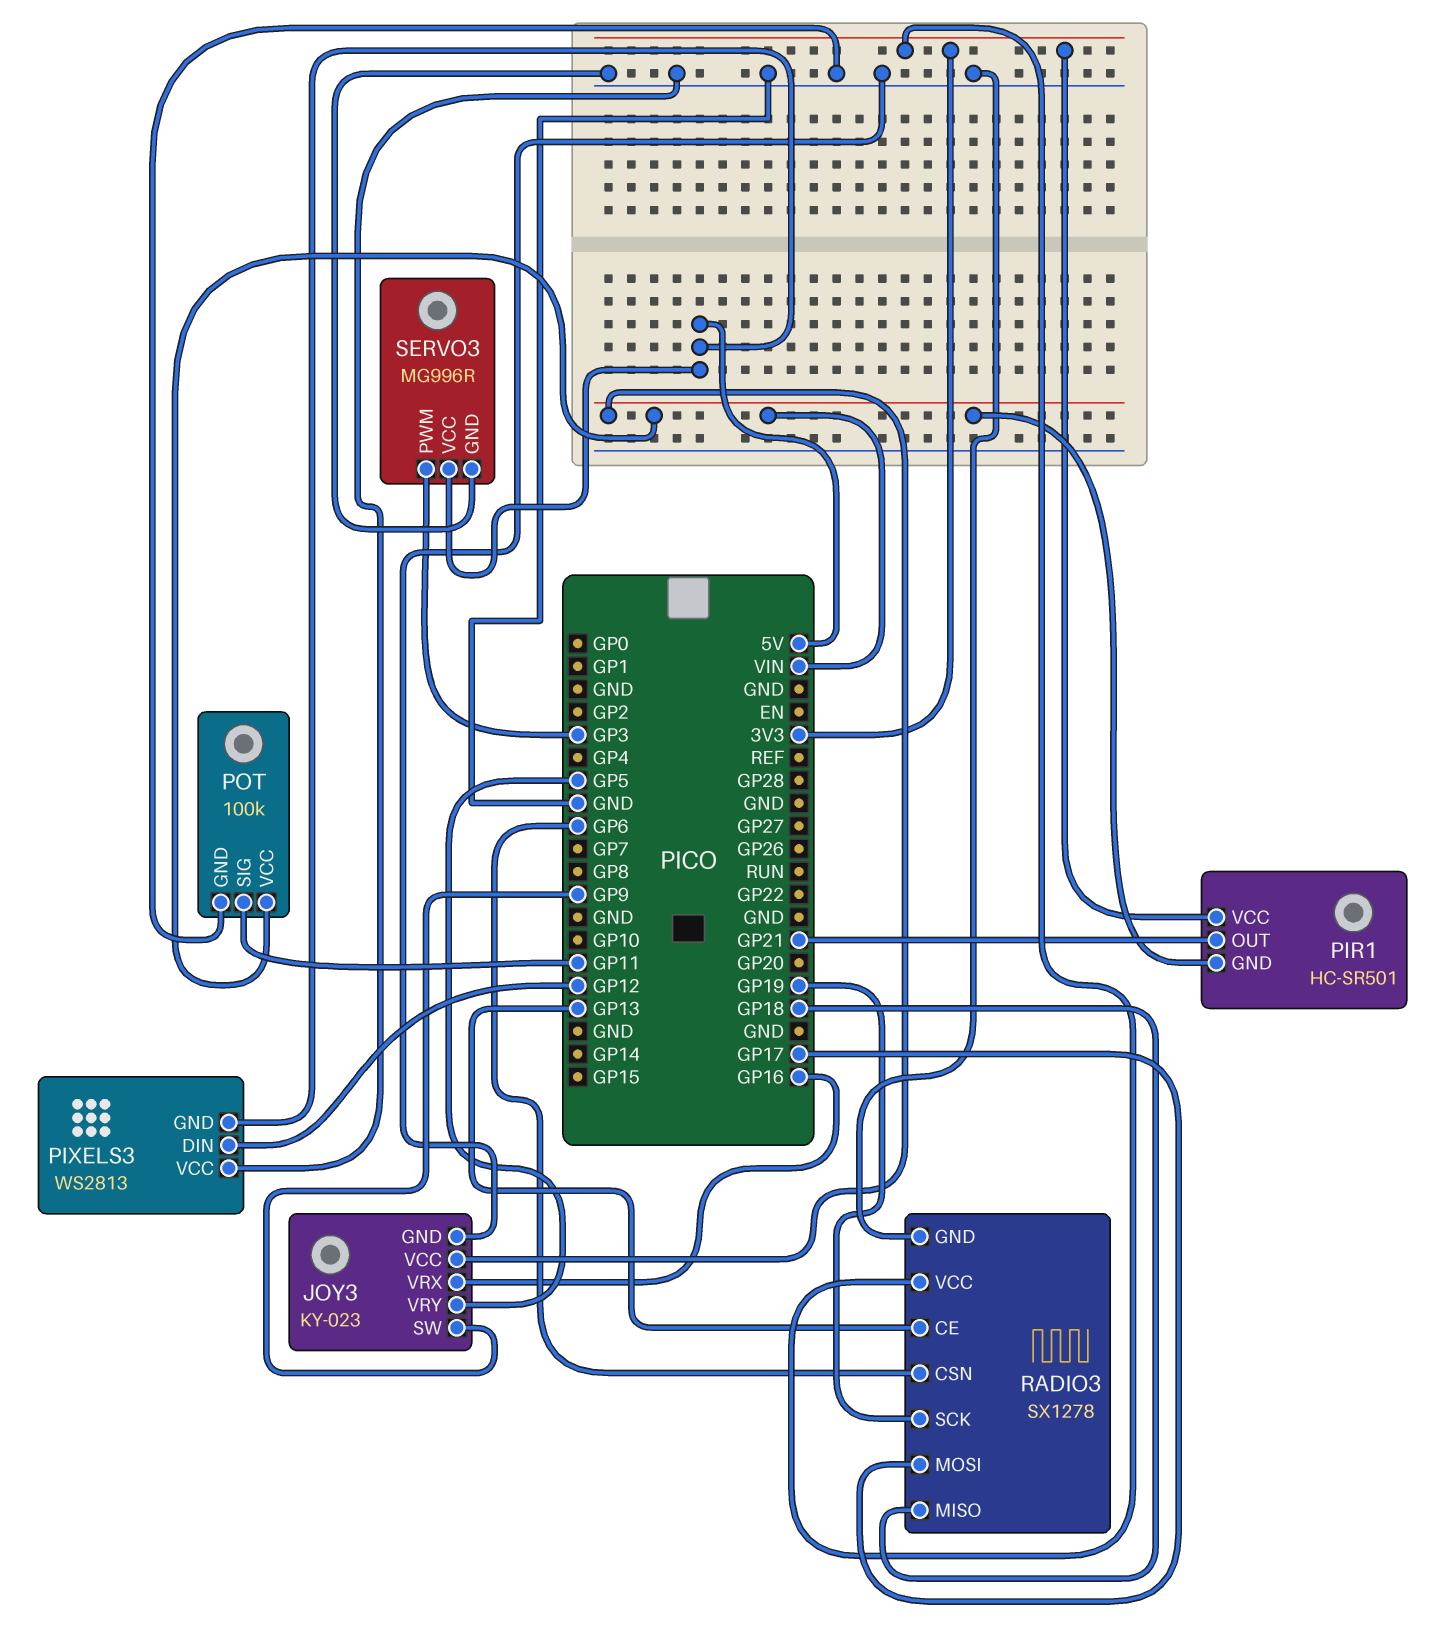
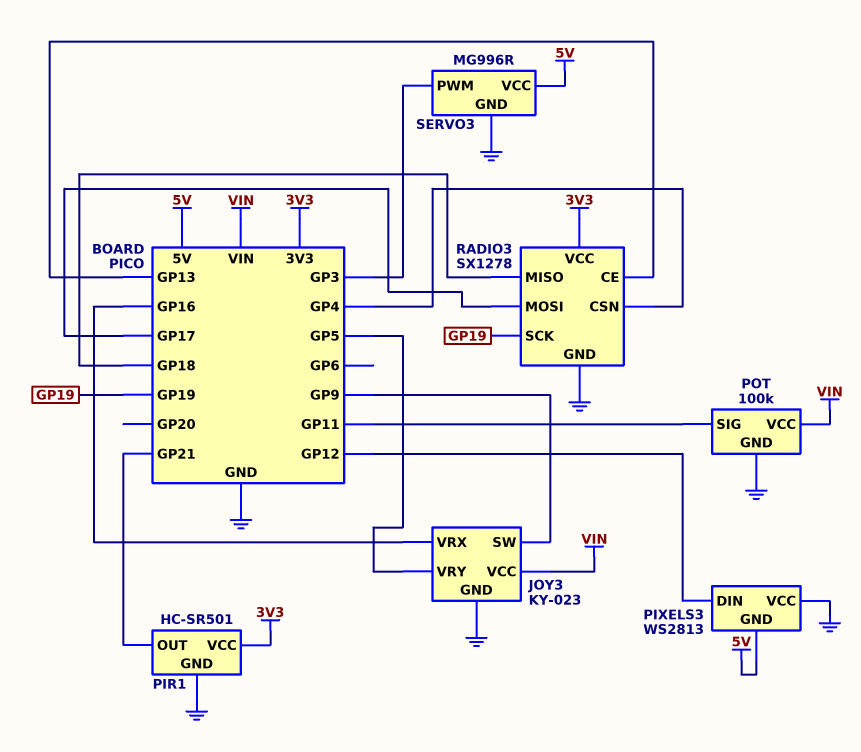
PIR1 pin GND: VIN -> GND
RADIO3 pin CSN: GP6 -> GP4

